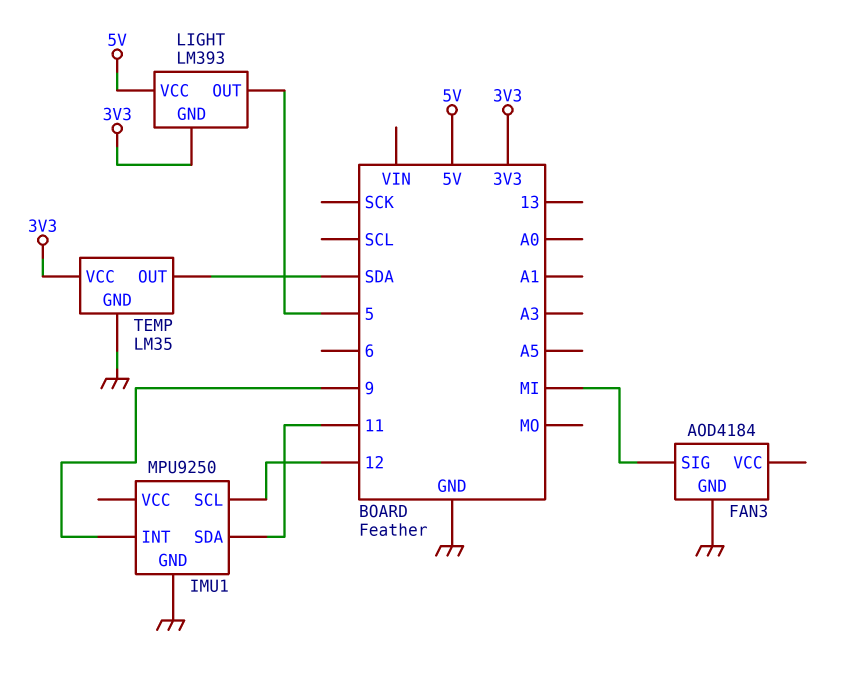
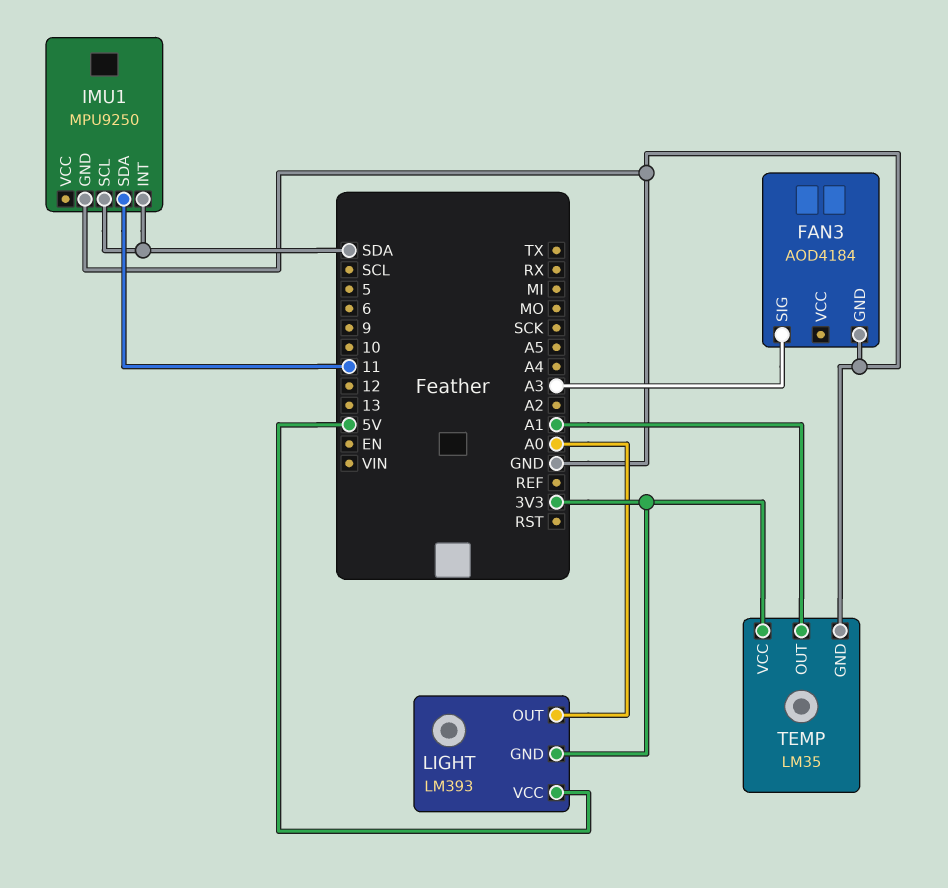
FAN3 pin SIG: MI -> A3
IMU1 pin INT: 9 -> SDA
IMU1 pin SCL: 12 -> SDA
LIGHT pin OUT: 5 -> A0
TEMP pin OUT: SDA -> A1

